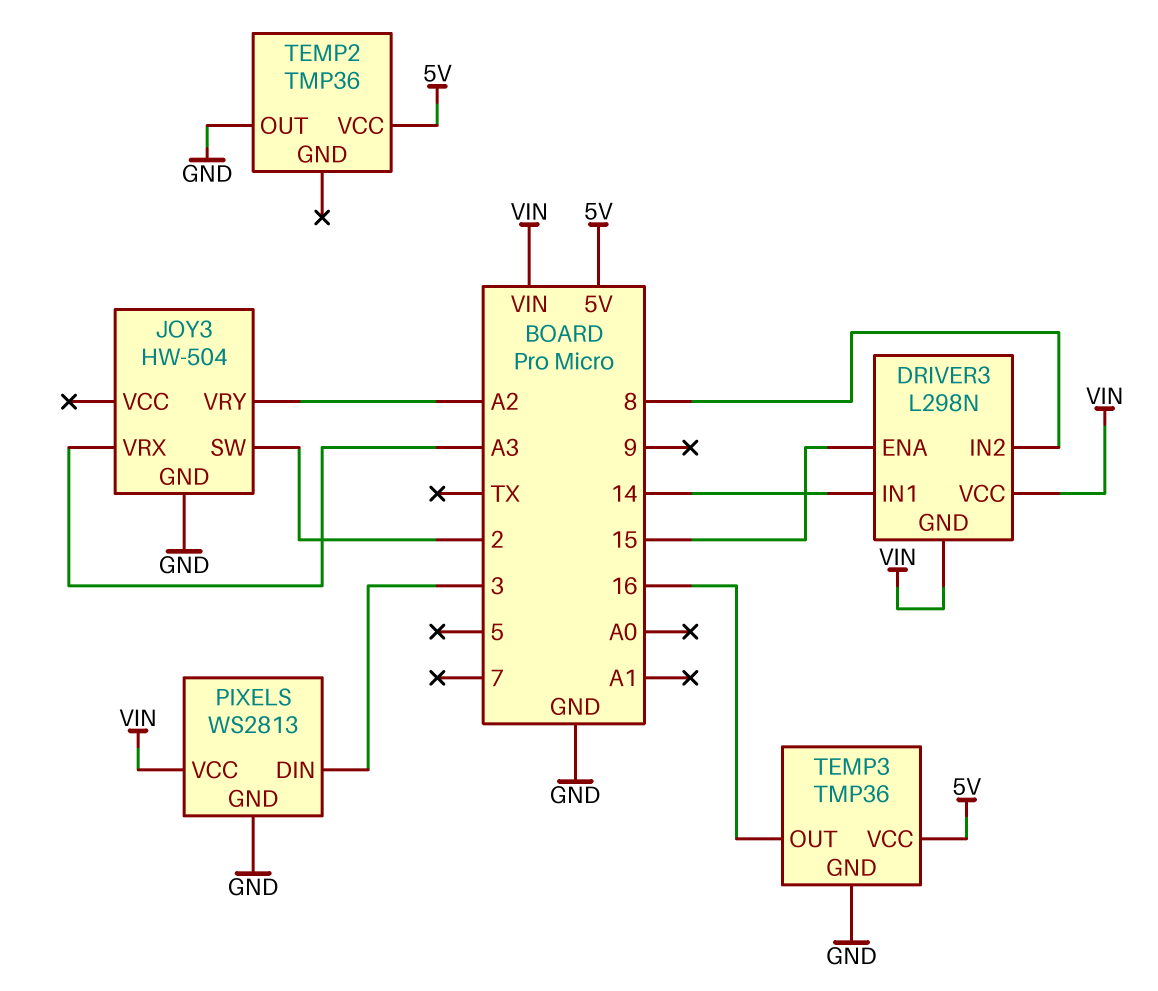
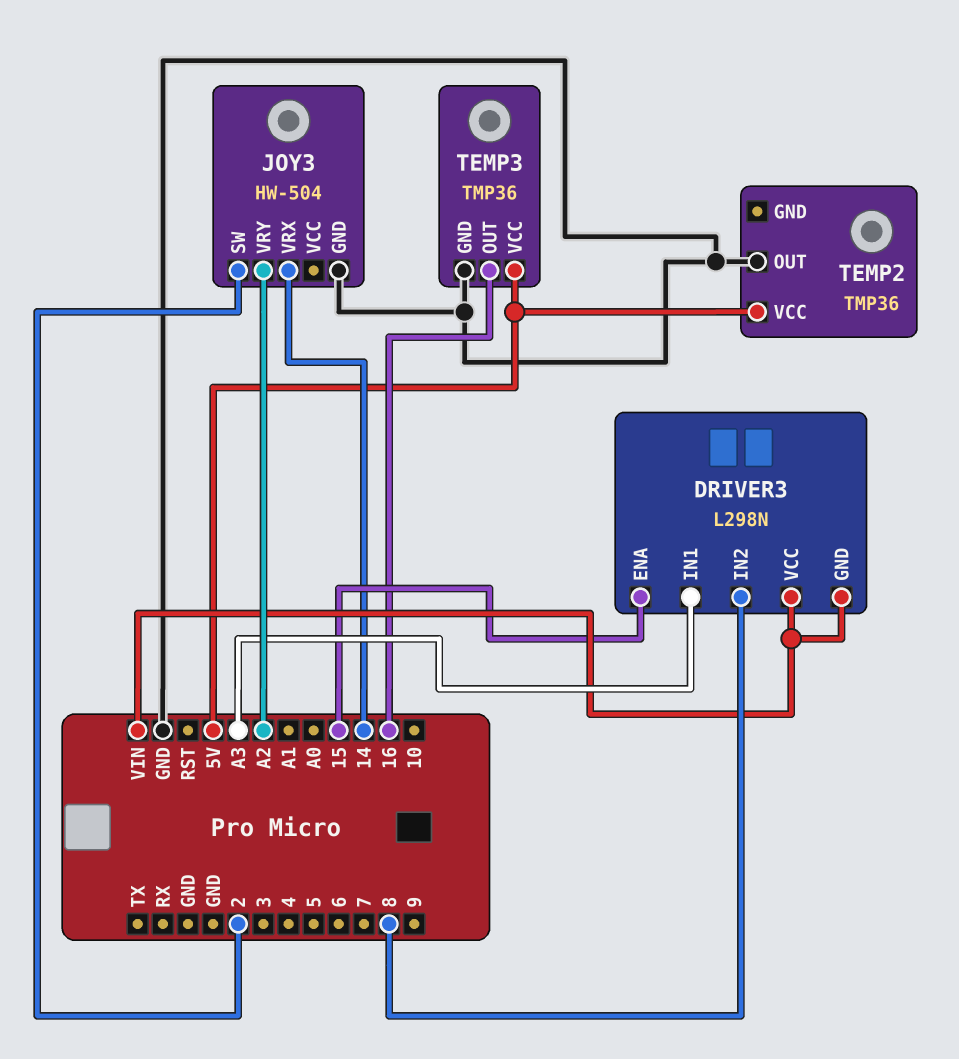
DRIVER3 pin IN1: 14 -> A3
JOY3 pin VRX: A3 -> 14
PIXELS: WS2813 -> none
PIXELS pin DIN: 3 -> none
PIXELS pin GND: GND -> none
PIXELS pin VCC: VIN -> none

